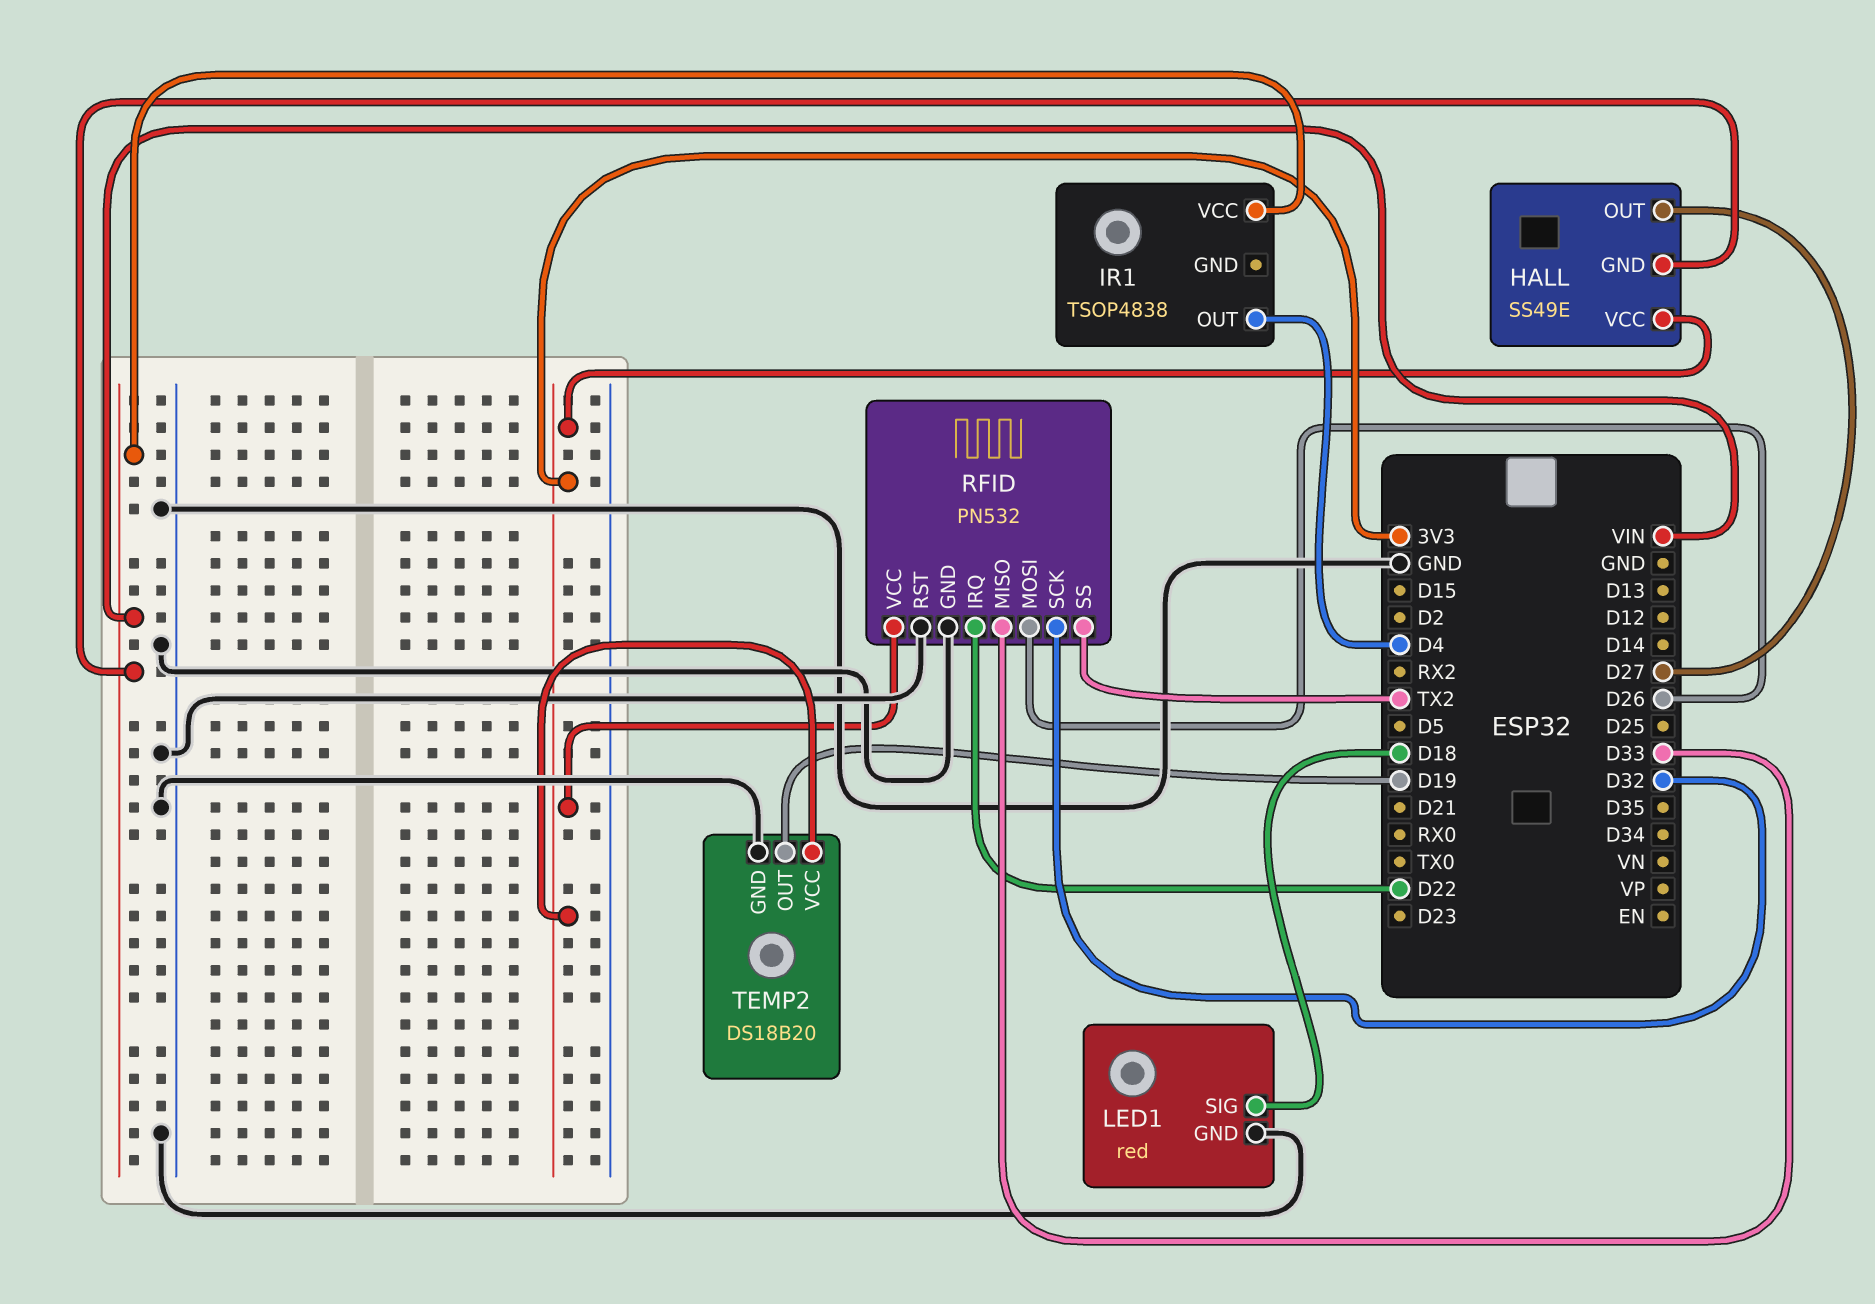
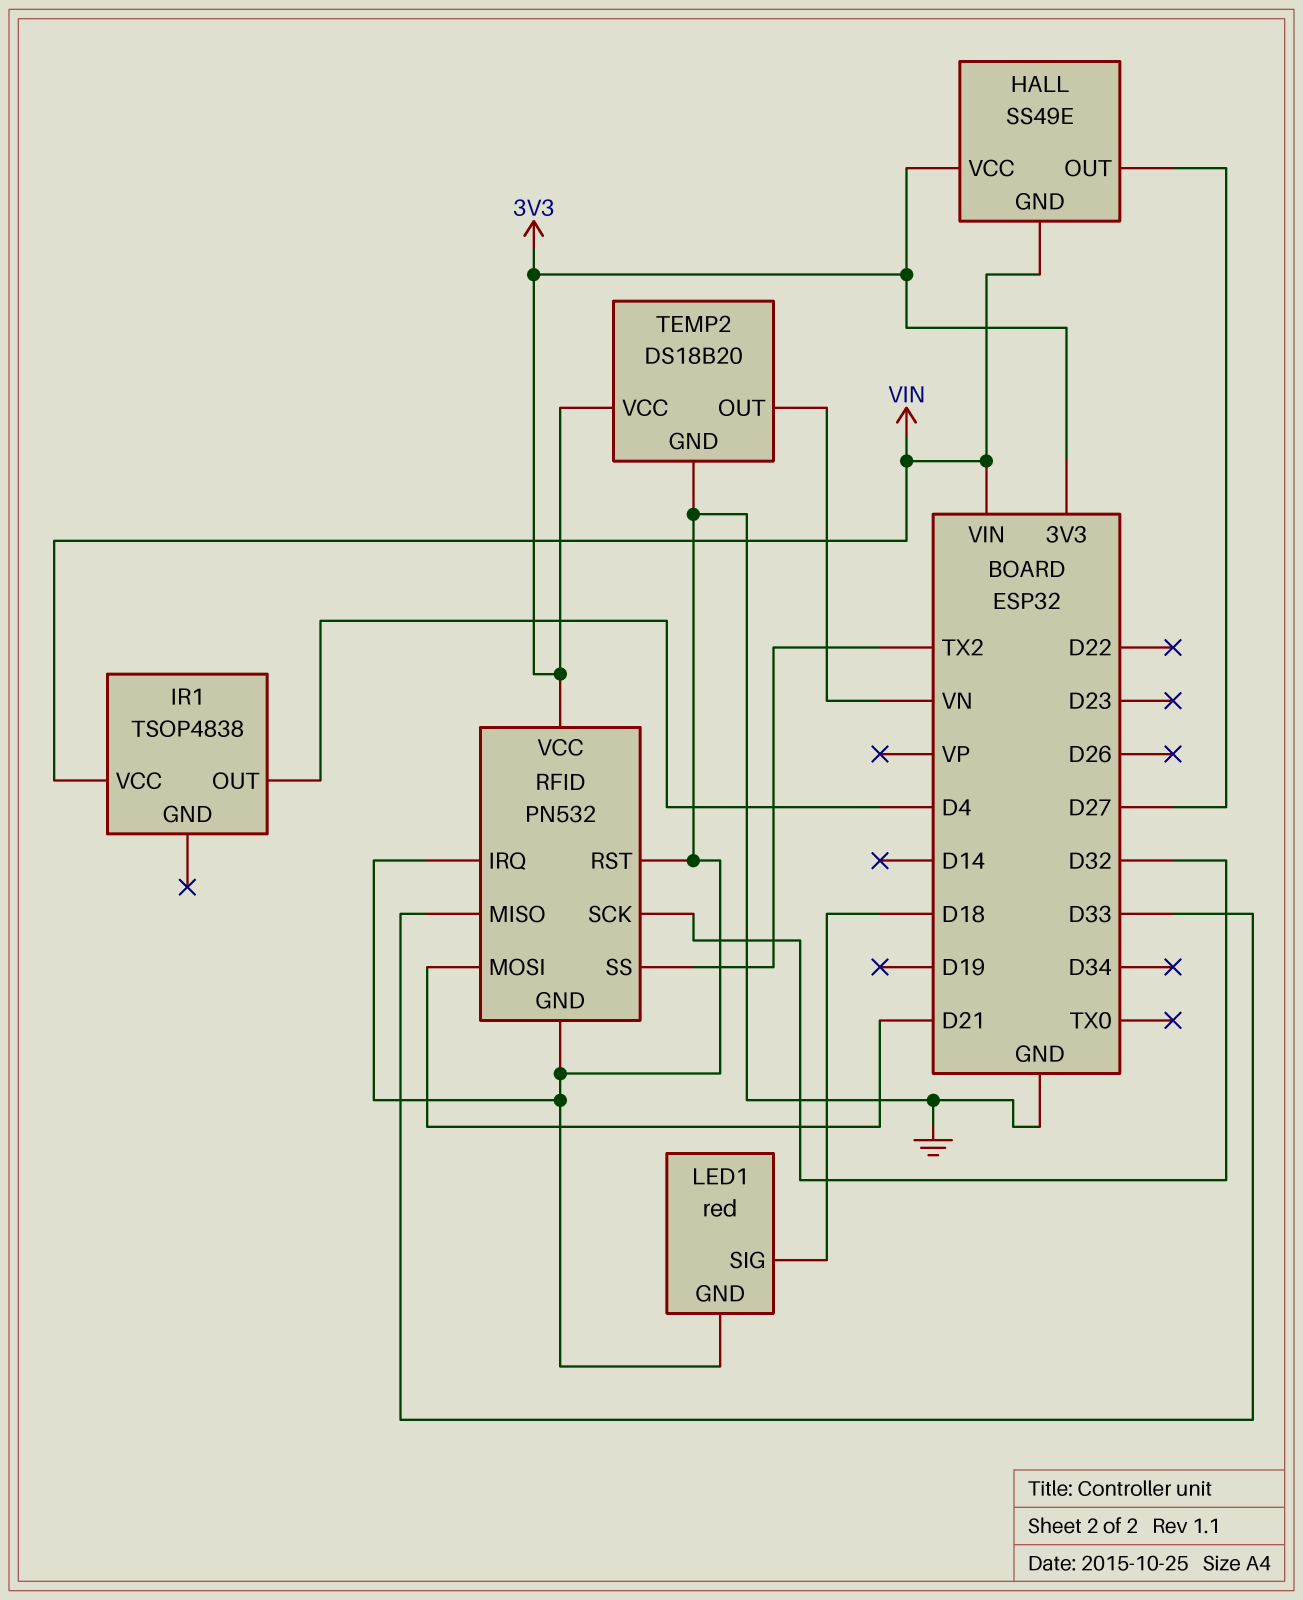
RFID pin IRQ: D22 -> GND
RFID pin MOSI: D26 -> D21
TEMP2 pin OUT: D19 -> VN

